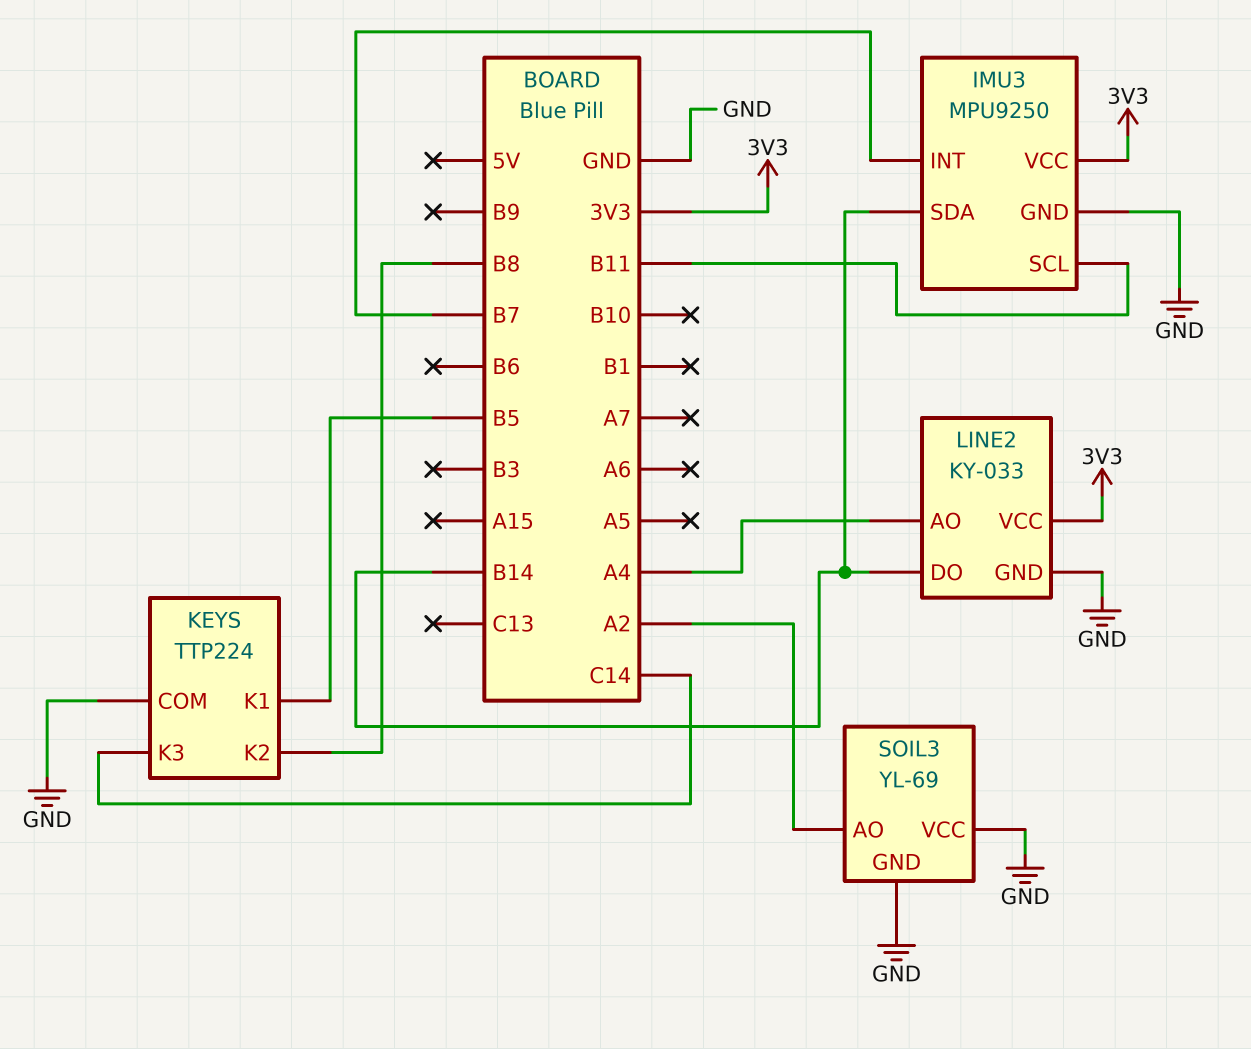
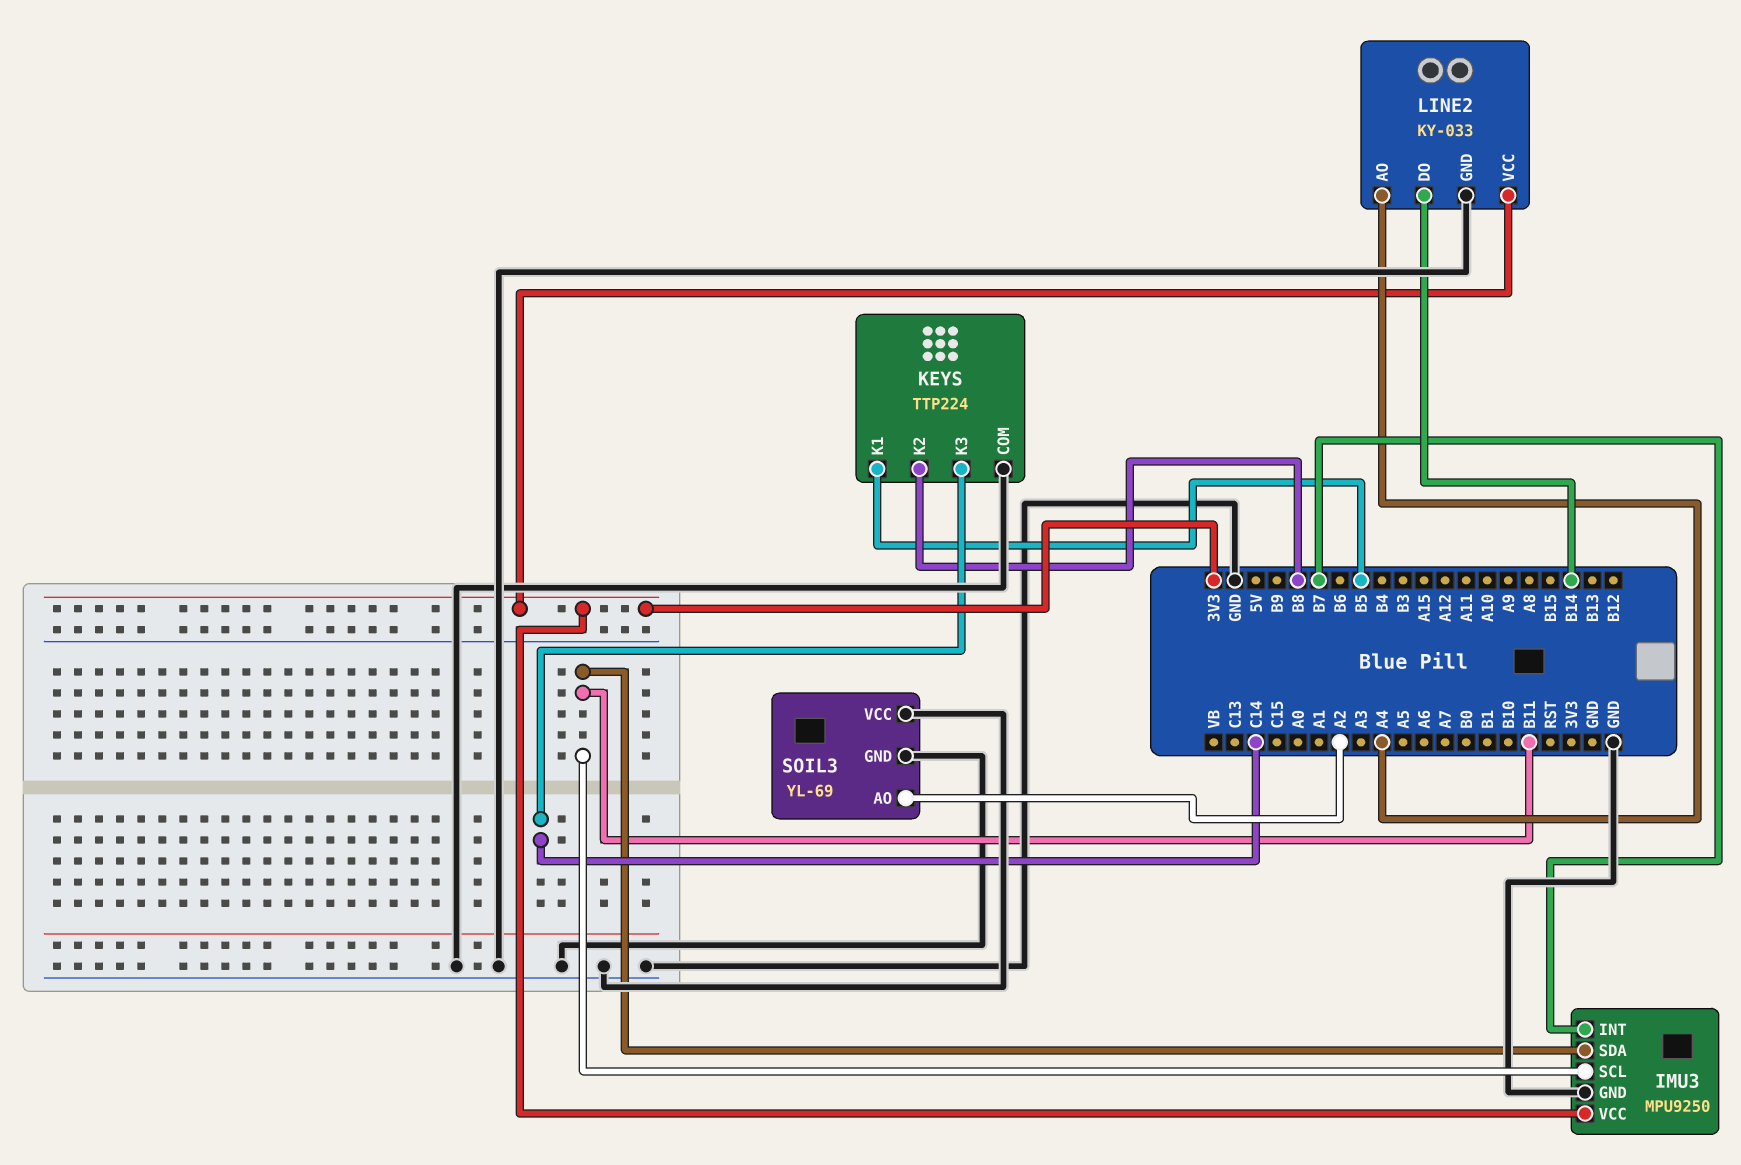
IMU3 pin SDA: B14 -> B11

